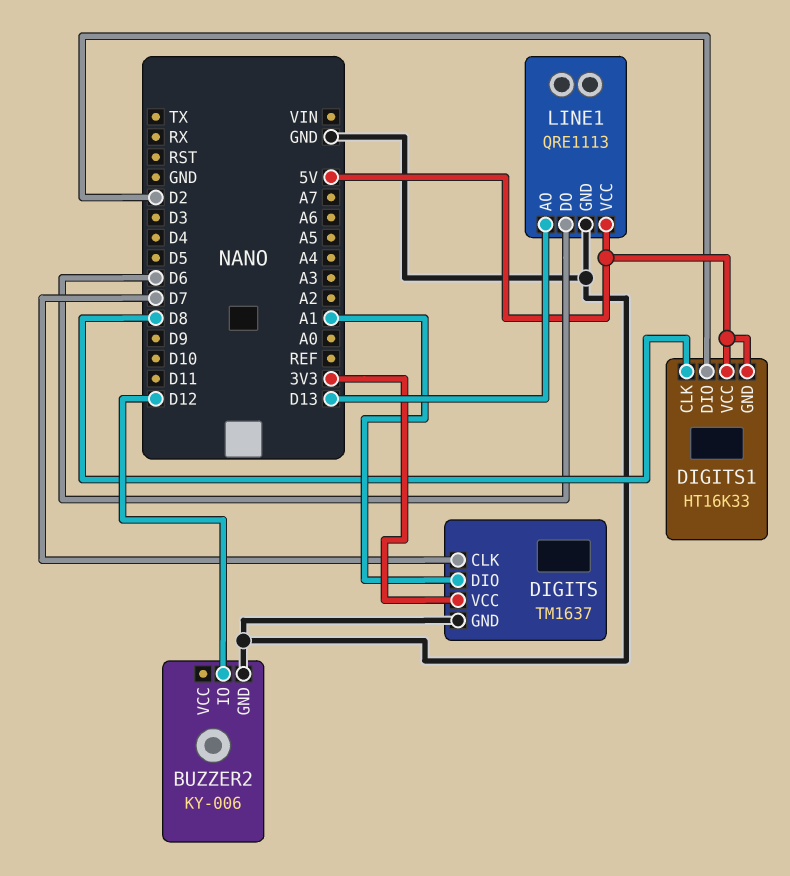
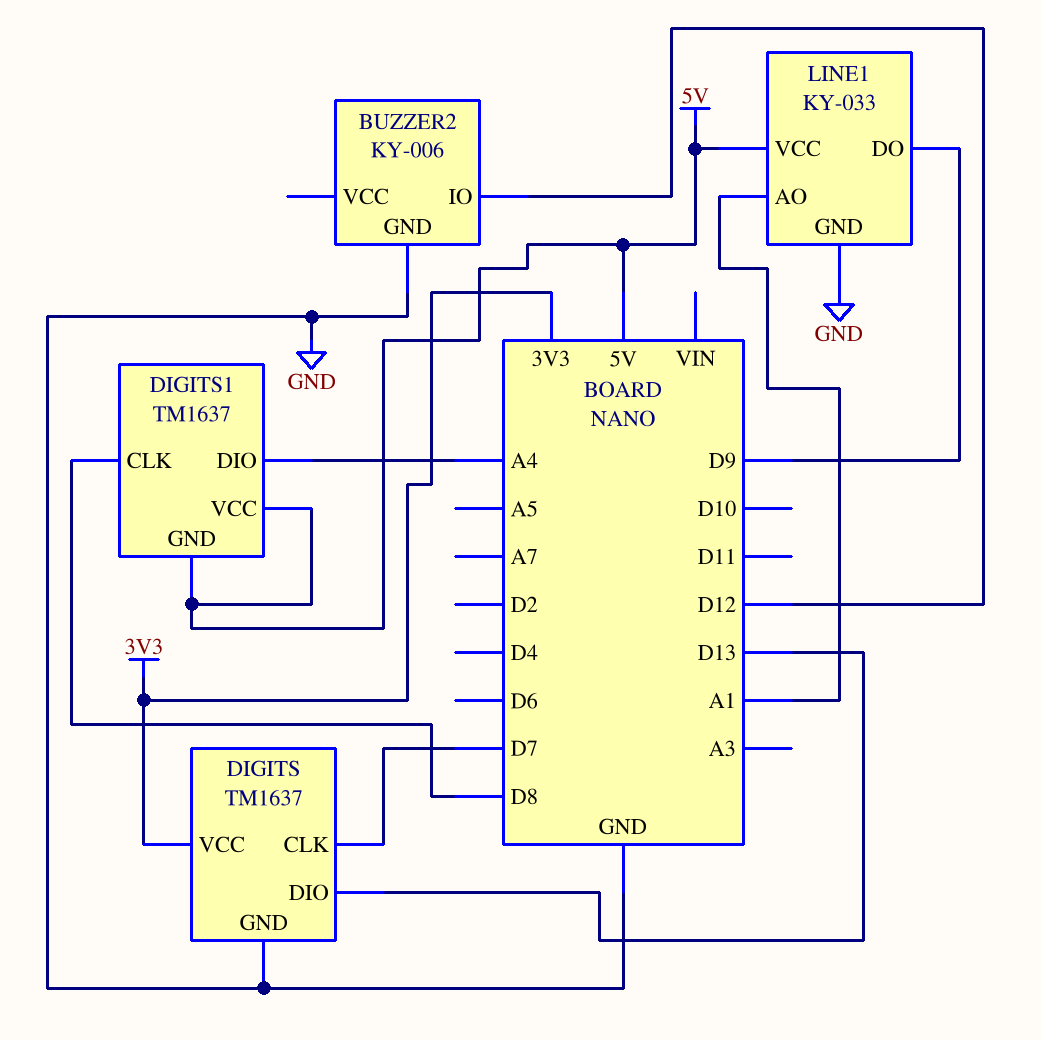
DIGITS pin DIO: A1 -> D13
DIGITS1: HT16K33 -> TM1637
DIGITS1 pin DIO: D2 -> A4
LINE1: QRE1113 -> KY-033
LINE1 pin AO: D13 -> A1
LINE1 pin DO: D6 -> D9

